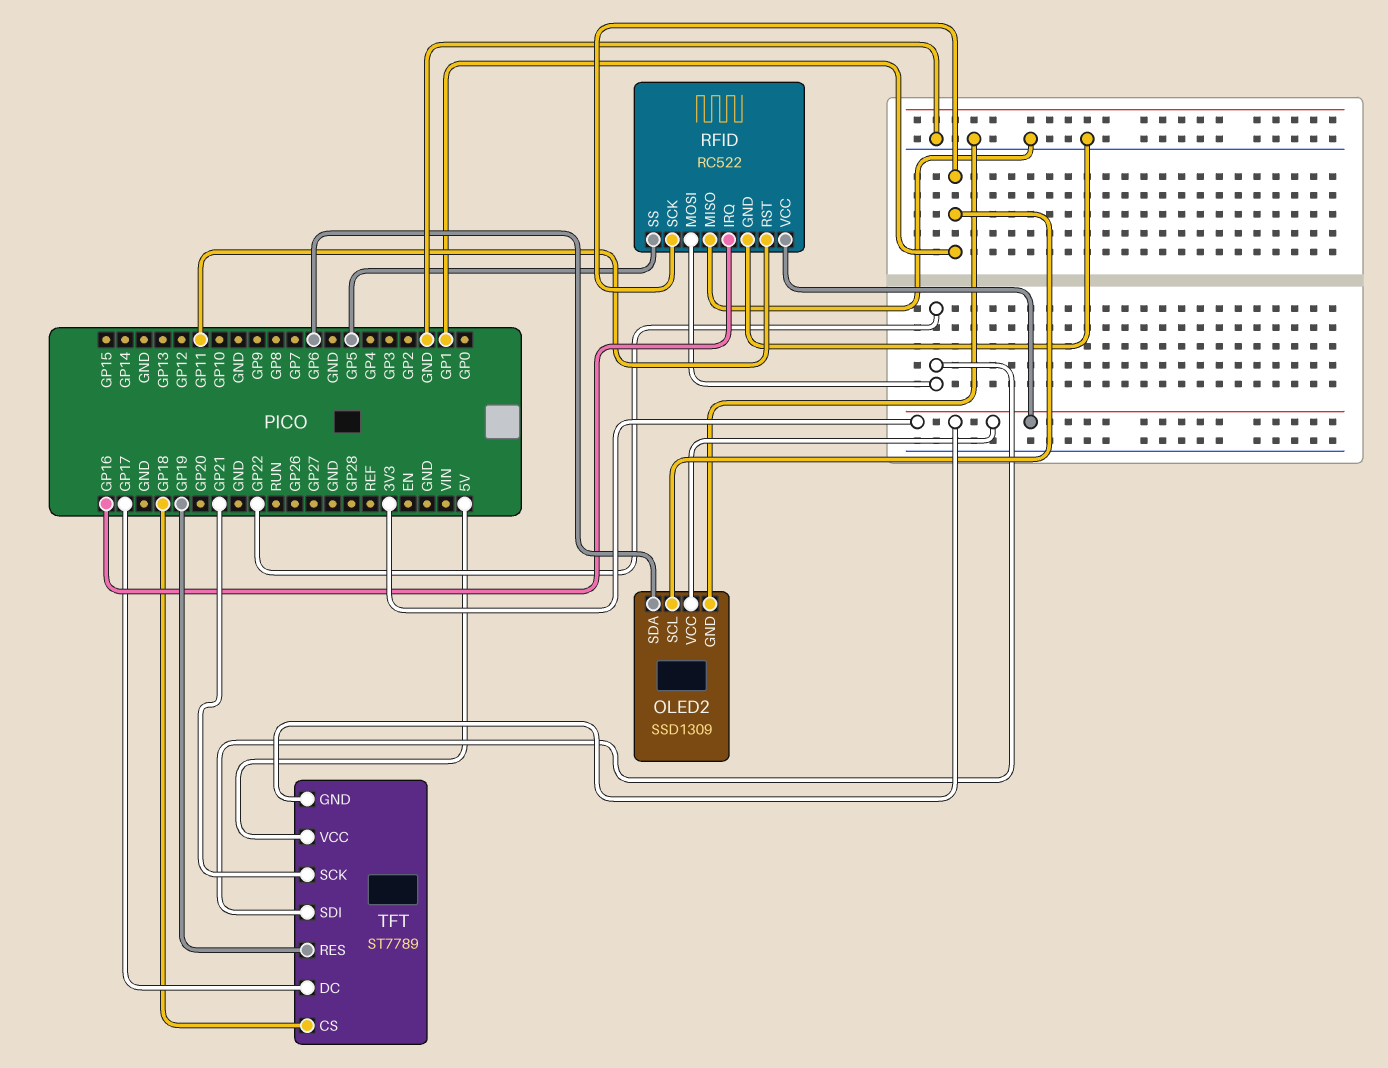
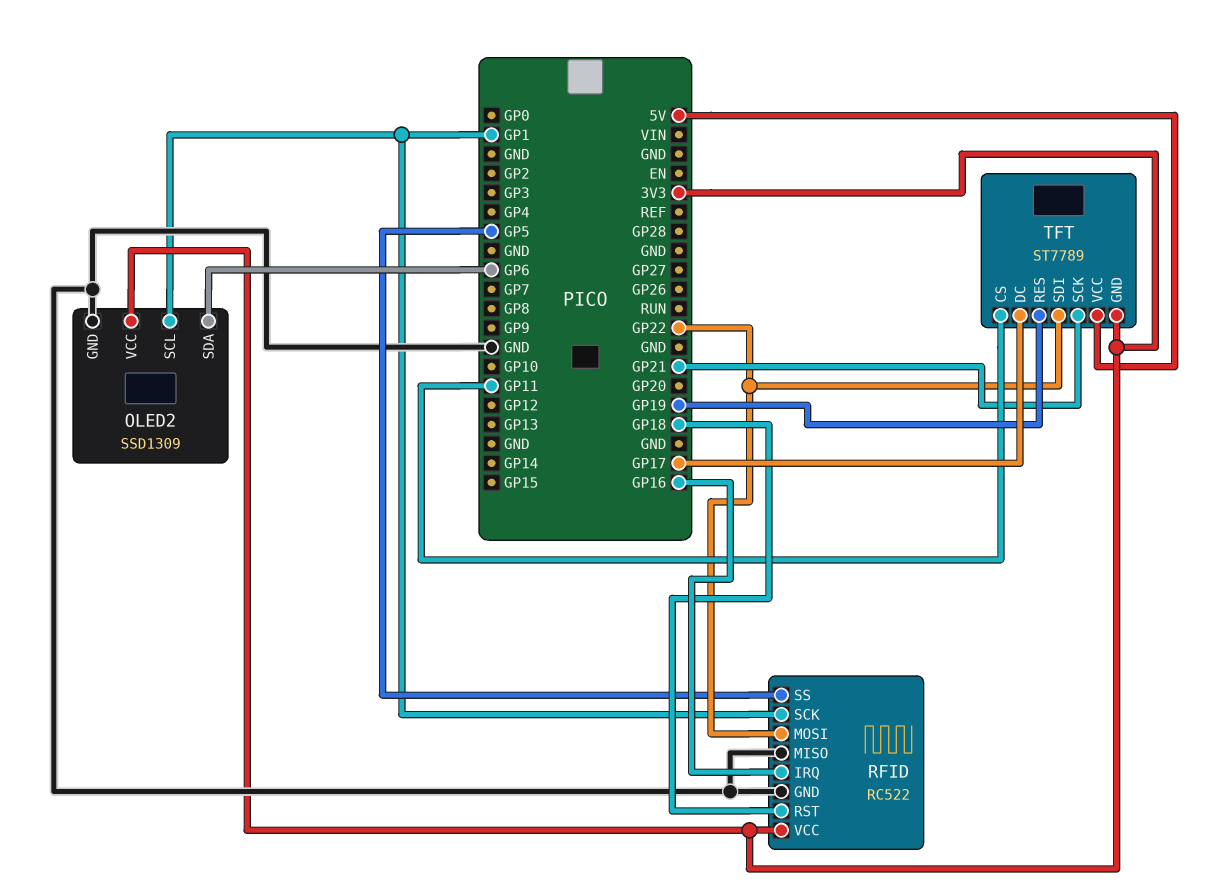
RFID pin RST: GP11 -> GP18
TFT pin CS: GP18 -> GP11

